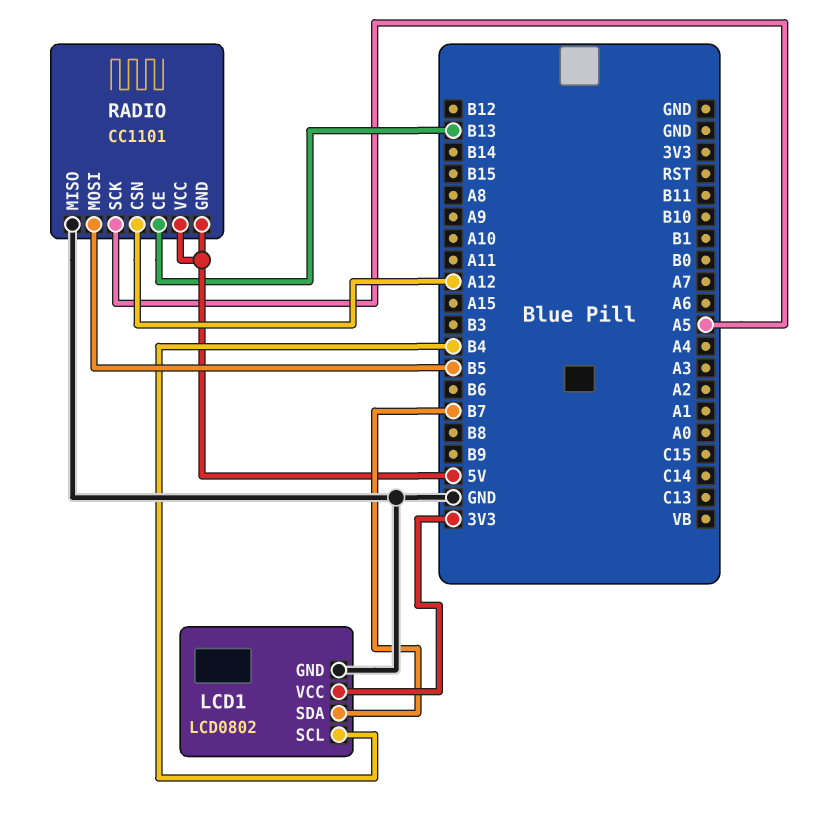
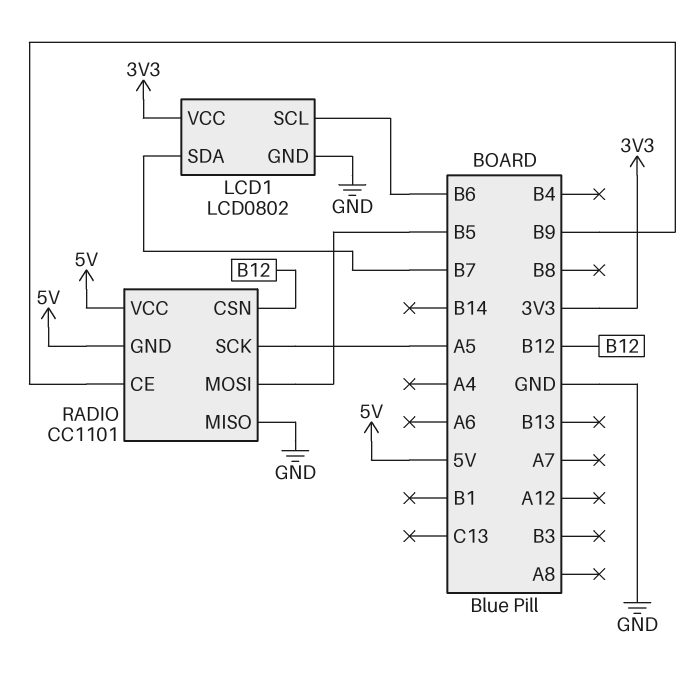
LCD1 pin SCL: B4 -> B6
RADIO pin CE: B13 -> B9
RADIO pin CSN: A12 -> B12

